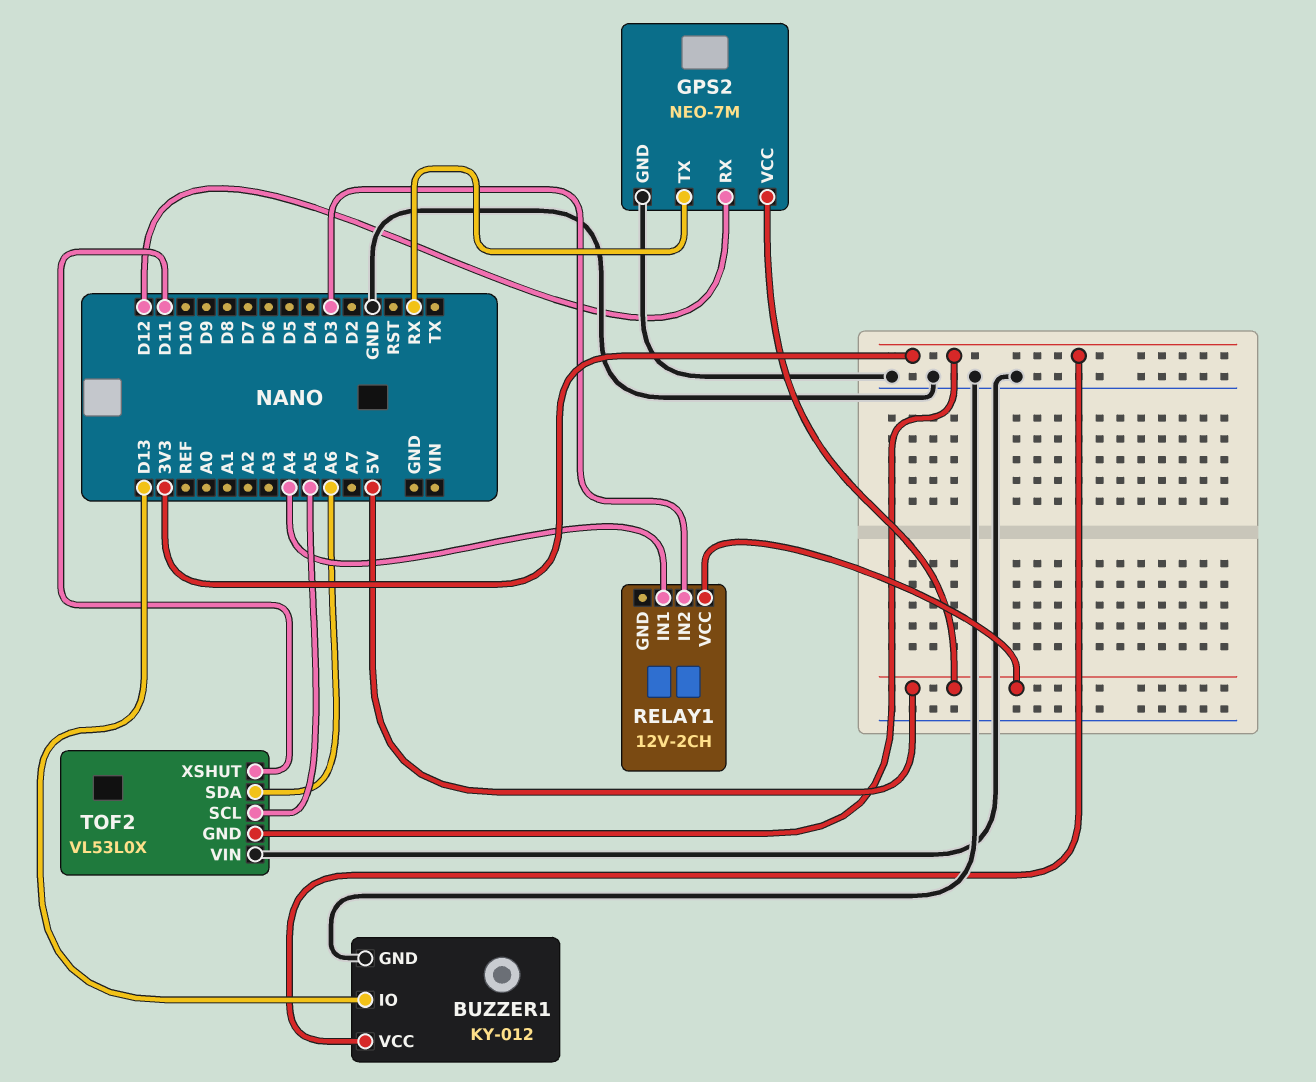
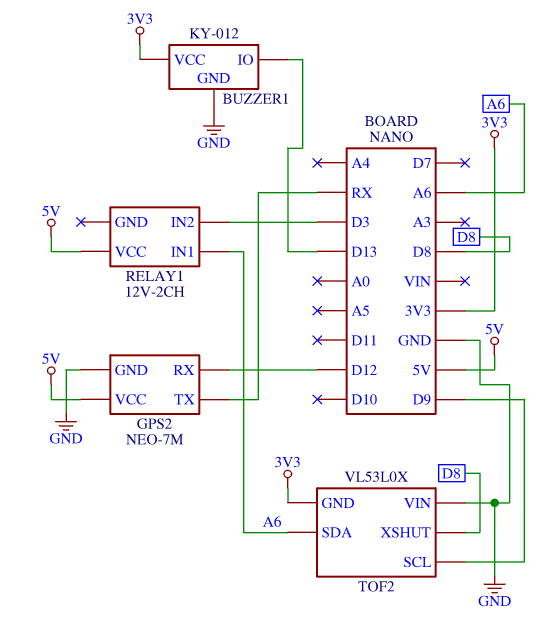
RELAY1 pin IN1: A4 -> A6
TOF2 pin SCL: A5 -> D9
TOF2 pin XSHUT: D11 -> D8

